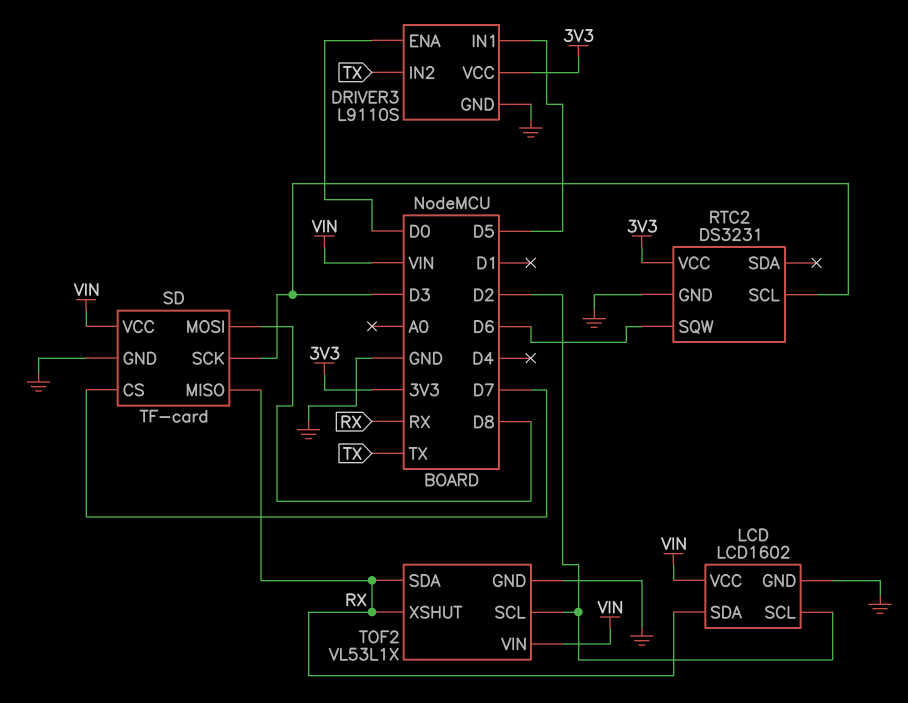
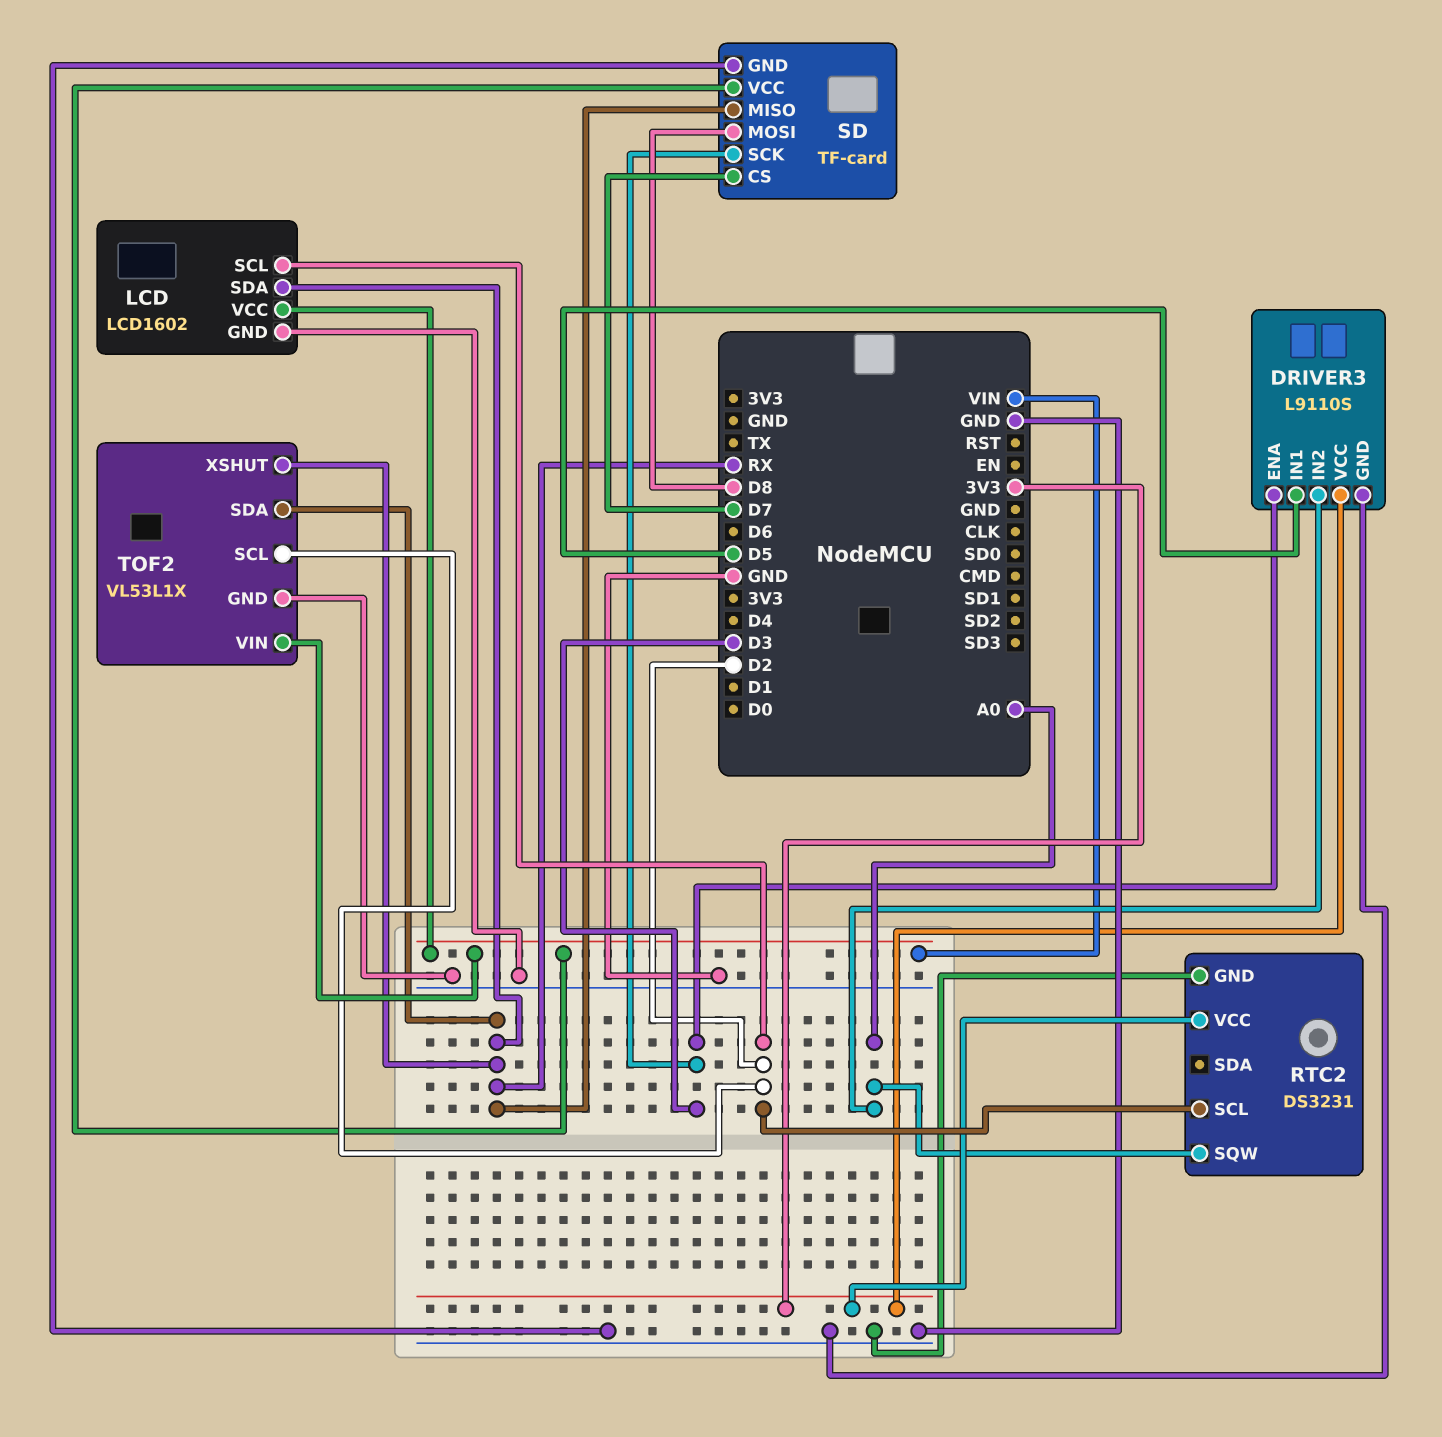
DRIVER3 pin ENA: D0 -> D3
DRIVER3 pin IN2: TX -> A0
RTC2 pin SCL: D3 -> D2
RTC2 pin SQW: D6 -> A0

